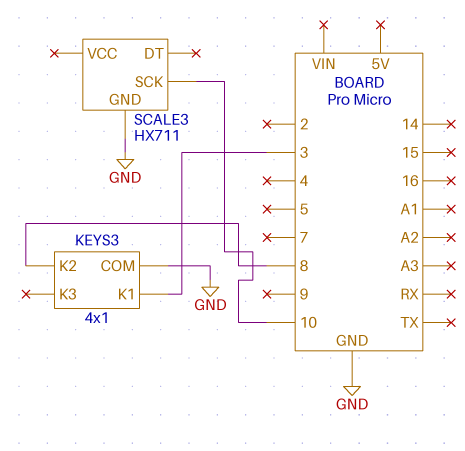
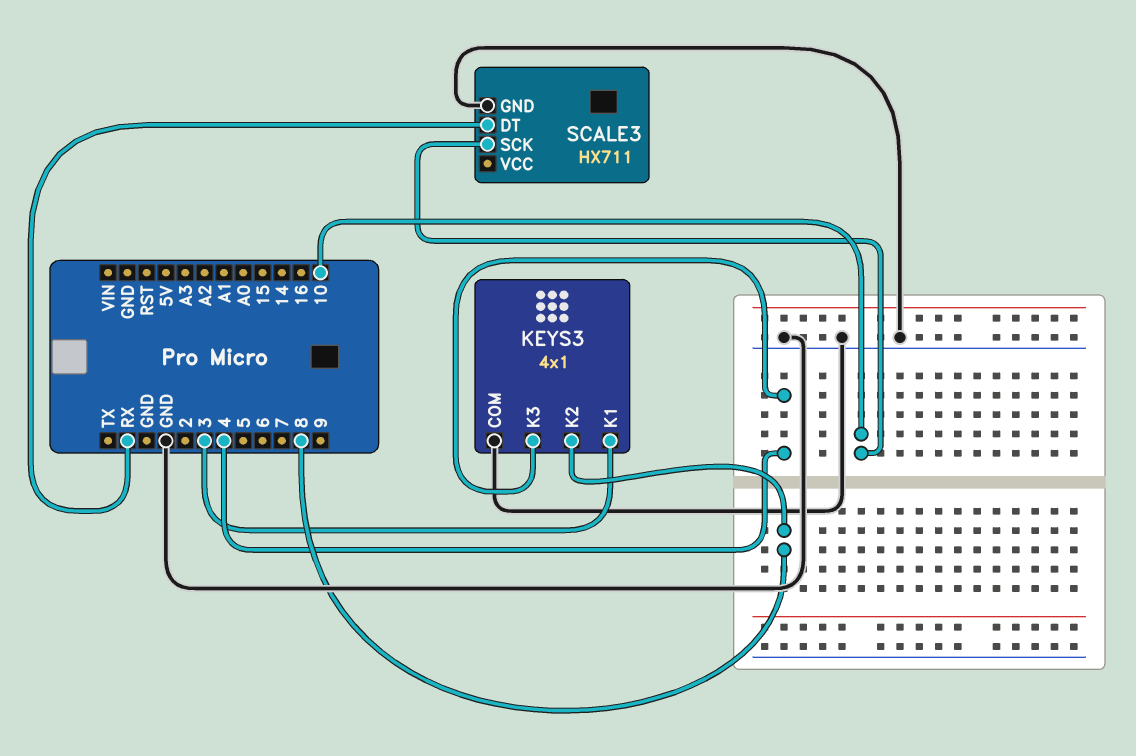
KEYS3 pin K3: none -> 4
SCALE3 pin DT: none -> RX

